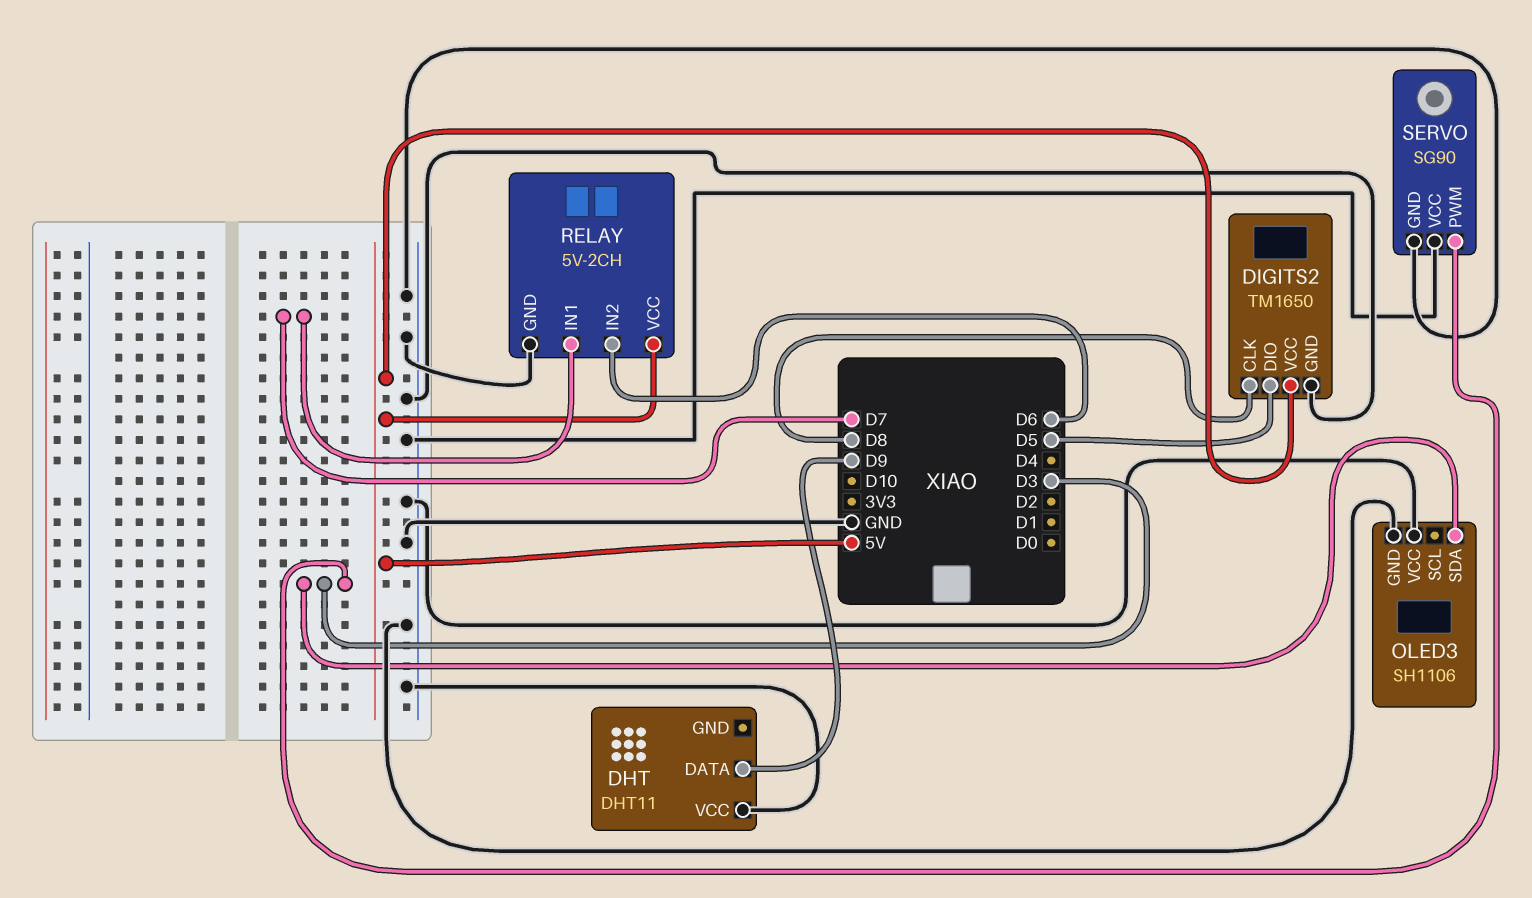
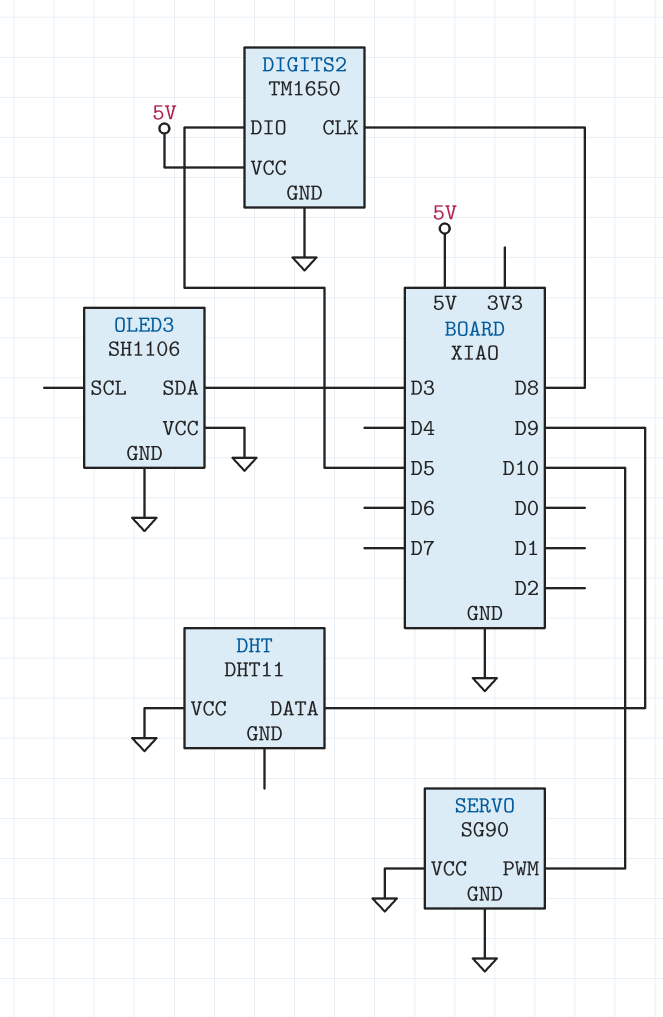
RELAY: 5V-2CH -> none
RELAY pin GND: GND -> none
RELAY pin IN1: D7 -> none
RELAY pin IN2: D6 -> none
RELAY pin VCC: 5V -> none
SERVO pin PWM: D3 -> D10

